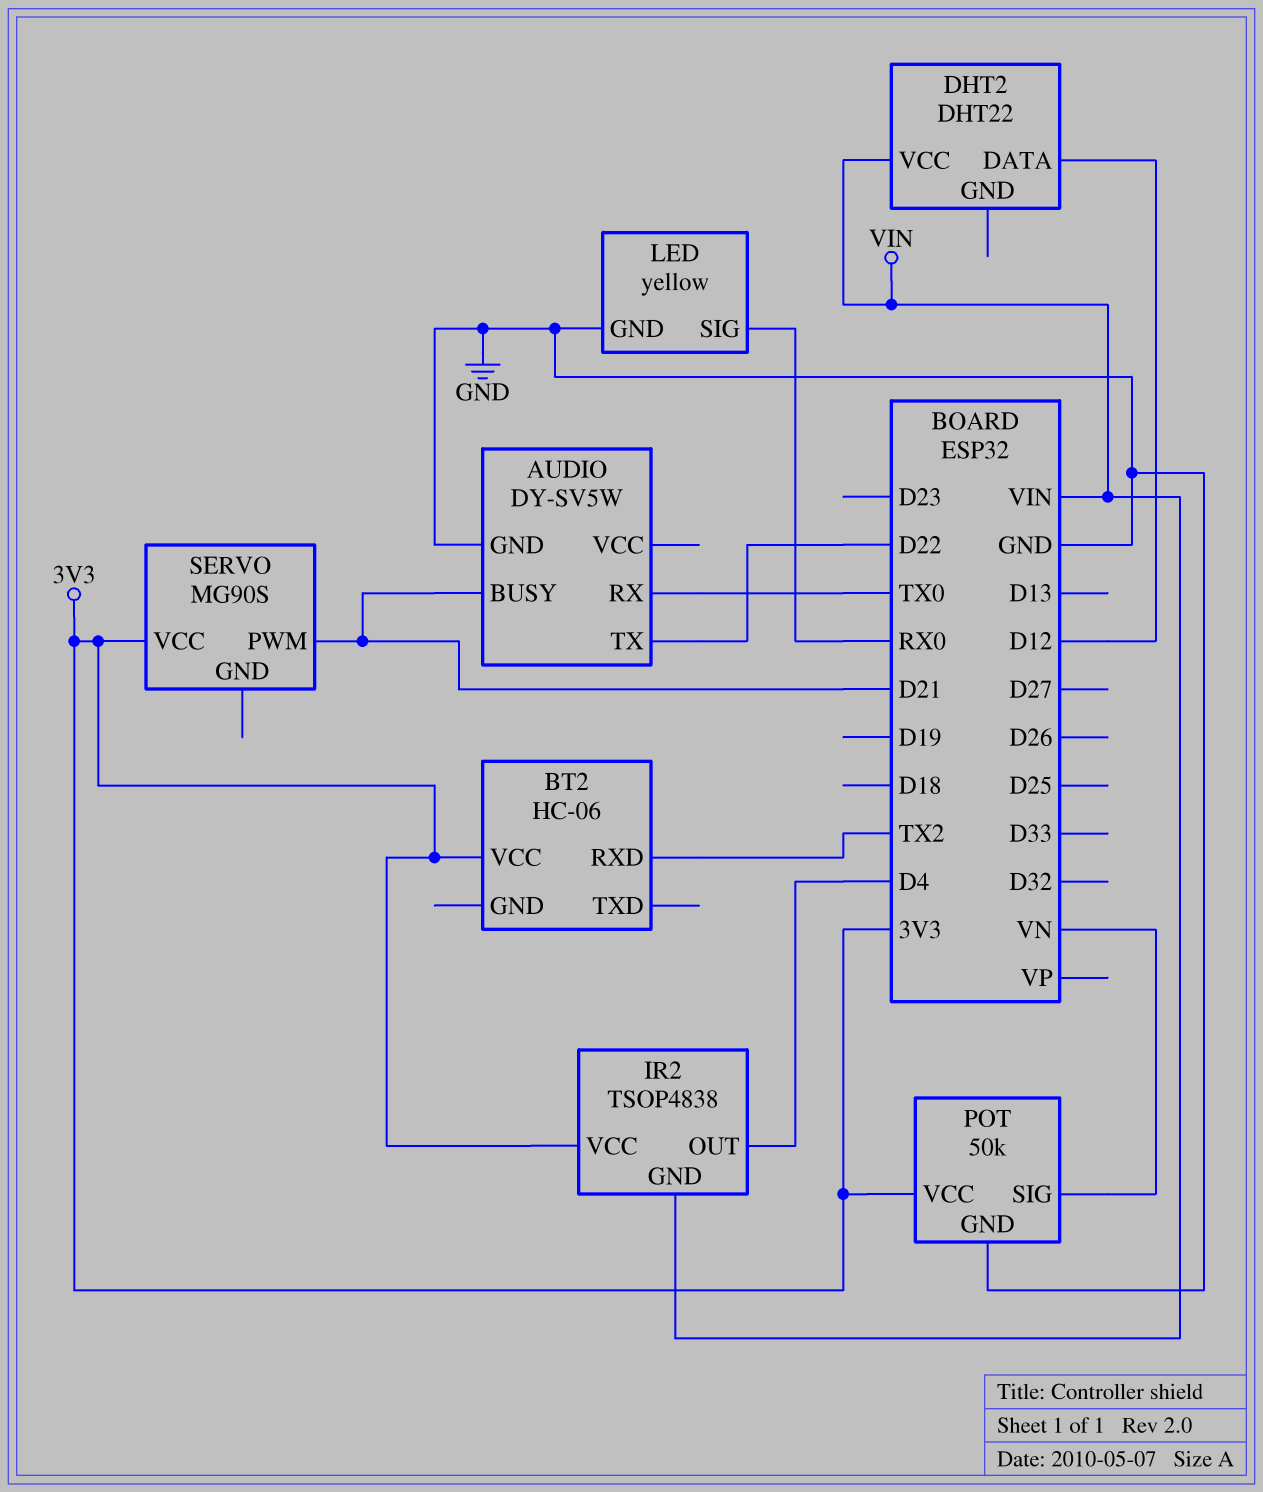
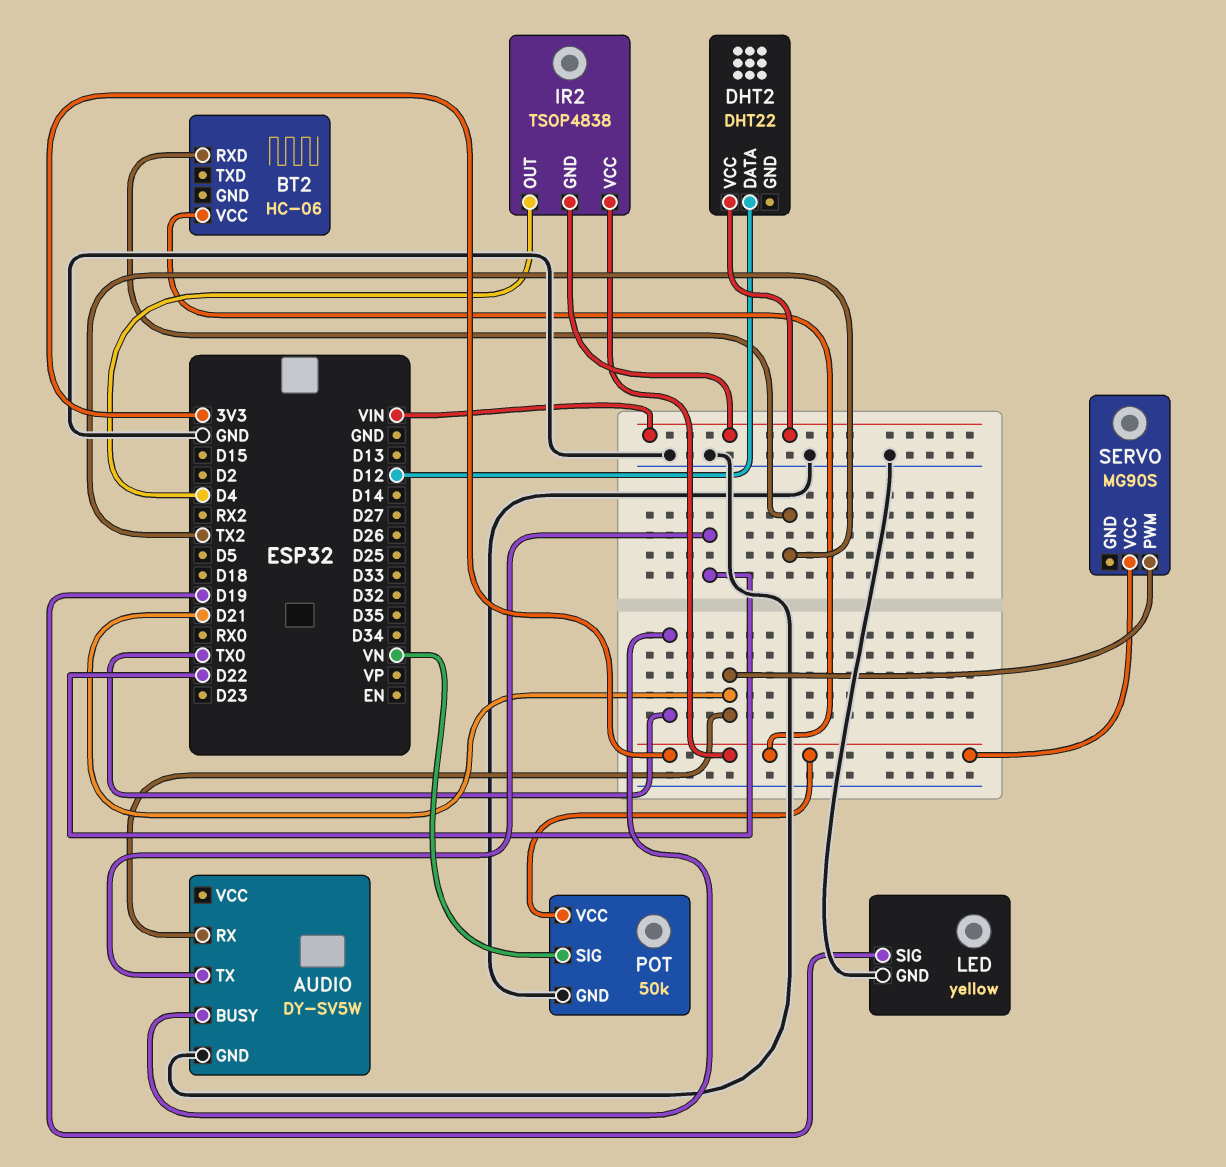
AUDIO pin BUSY: D21 -> TX0
AUDIO pin RX: TX0 -> D21
LED pin SIG: RX0 -> D19

